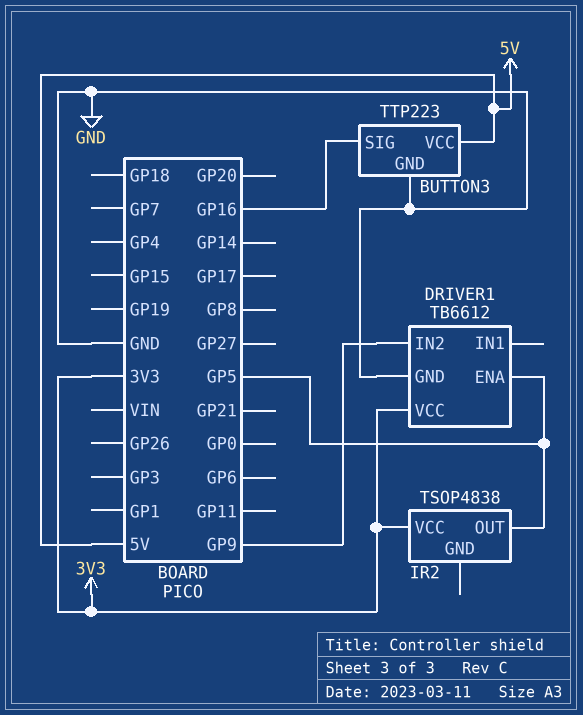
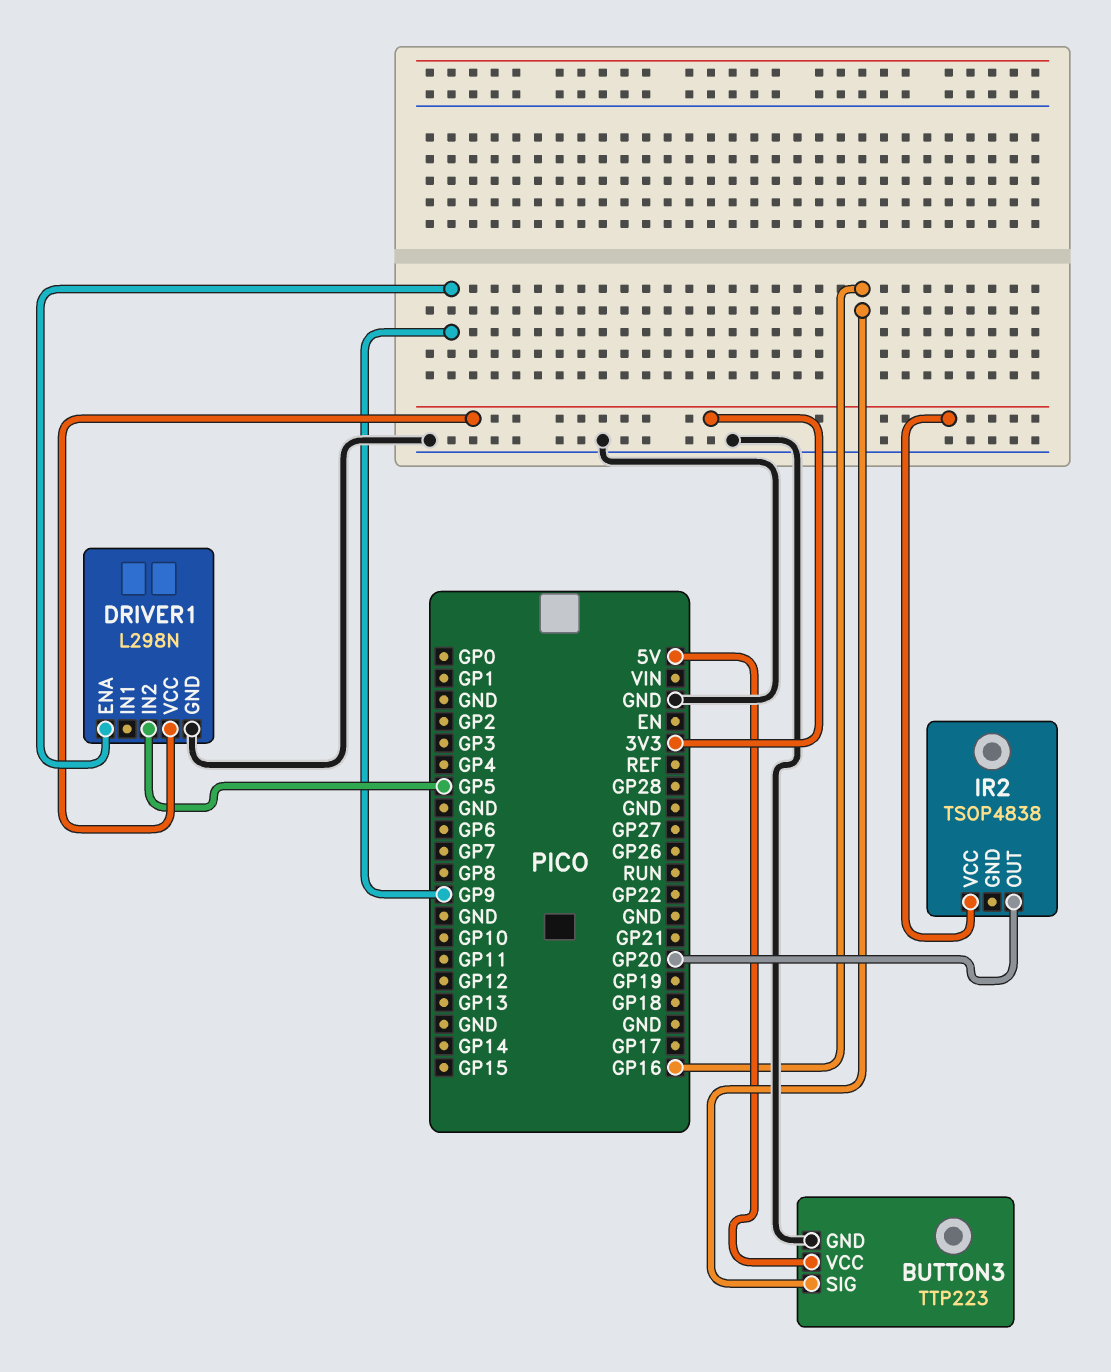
DRIVER1: TB6612 -> L298N
DRIVER1 pin ENA: GP5 -> GP9
DRIVER1 pin IN2: GP9 -> GP5
IR2 pin OUT: GP5 -> GP20

